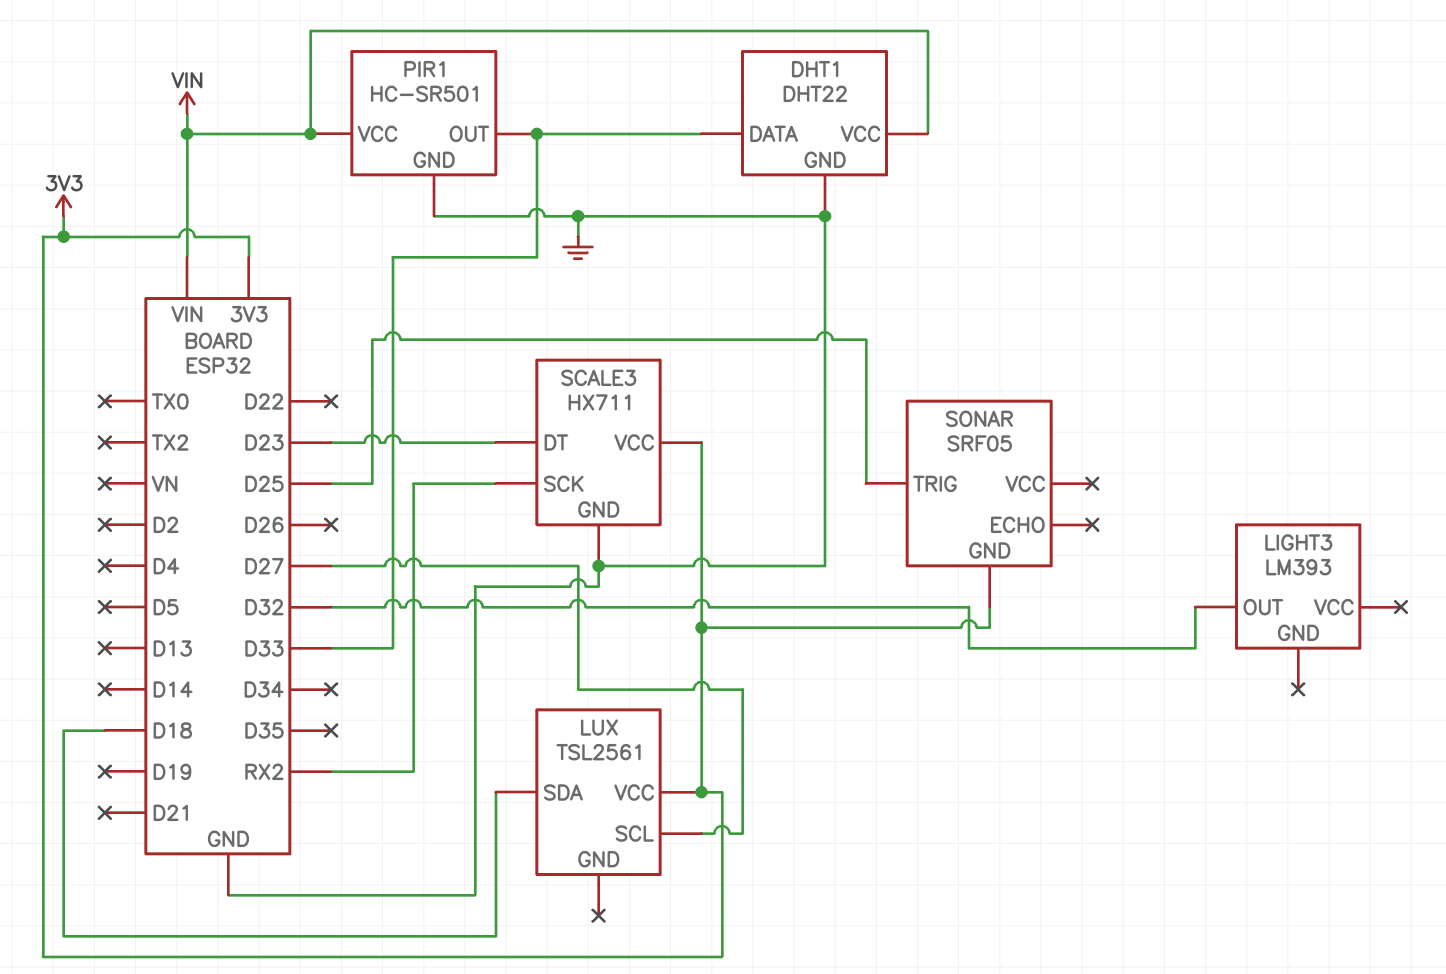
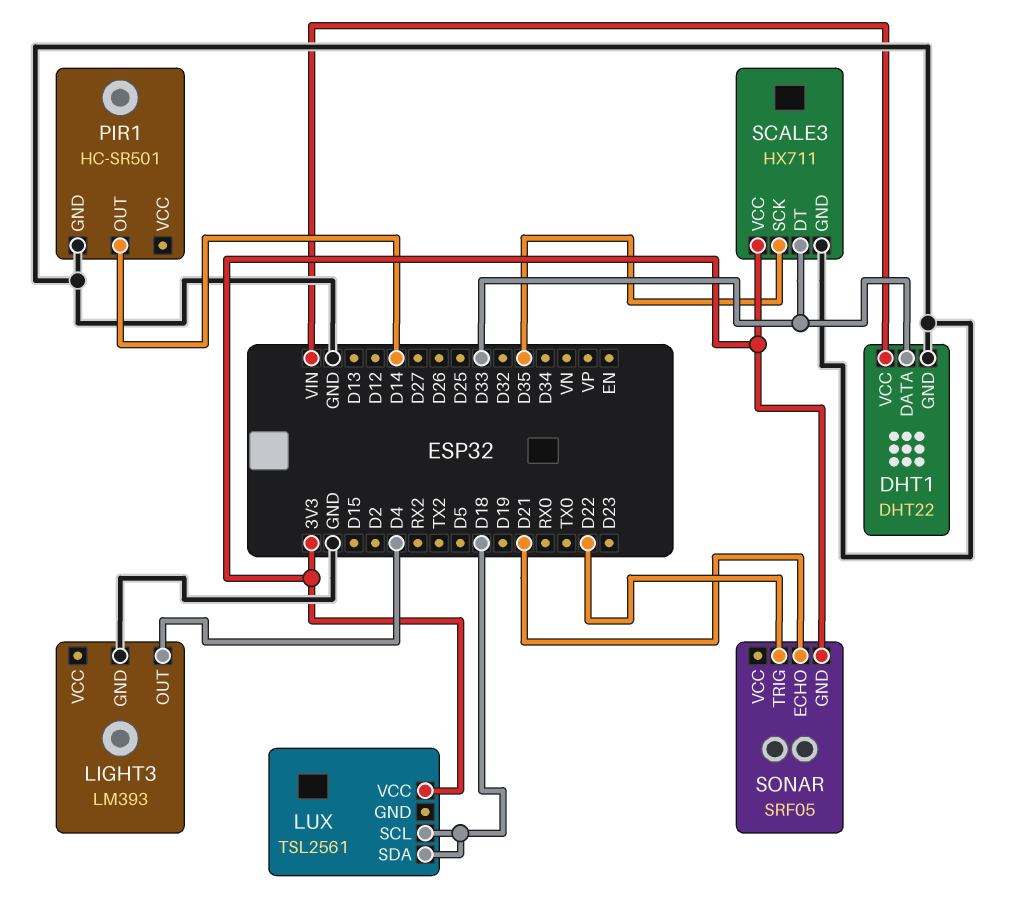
LIGHT3 pin GND: none -> GND
LIGHT3 pin OUT: D32 -> D4
LUX pin SCL: D27 -> D18
PIR1 pin OUT: D33 -> D14
PIR1 pin VCC: VIN -> none
SCALE3 pin DT: D23 -> D33
SCALE3 pin SCK: RX2 -> D35
SONAR pin ECHO: none -> D21
SONAR pin TRIG: D25 -> D22

